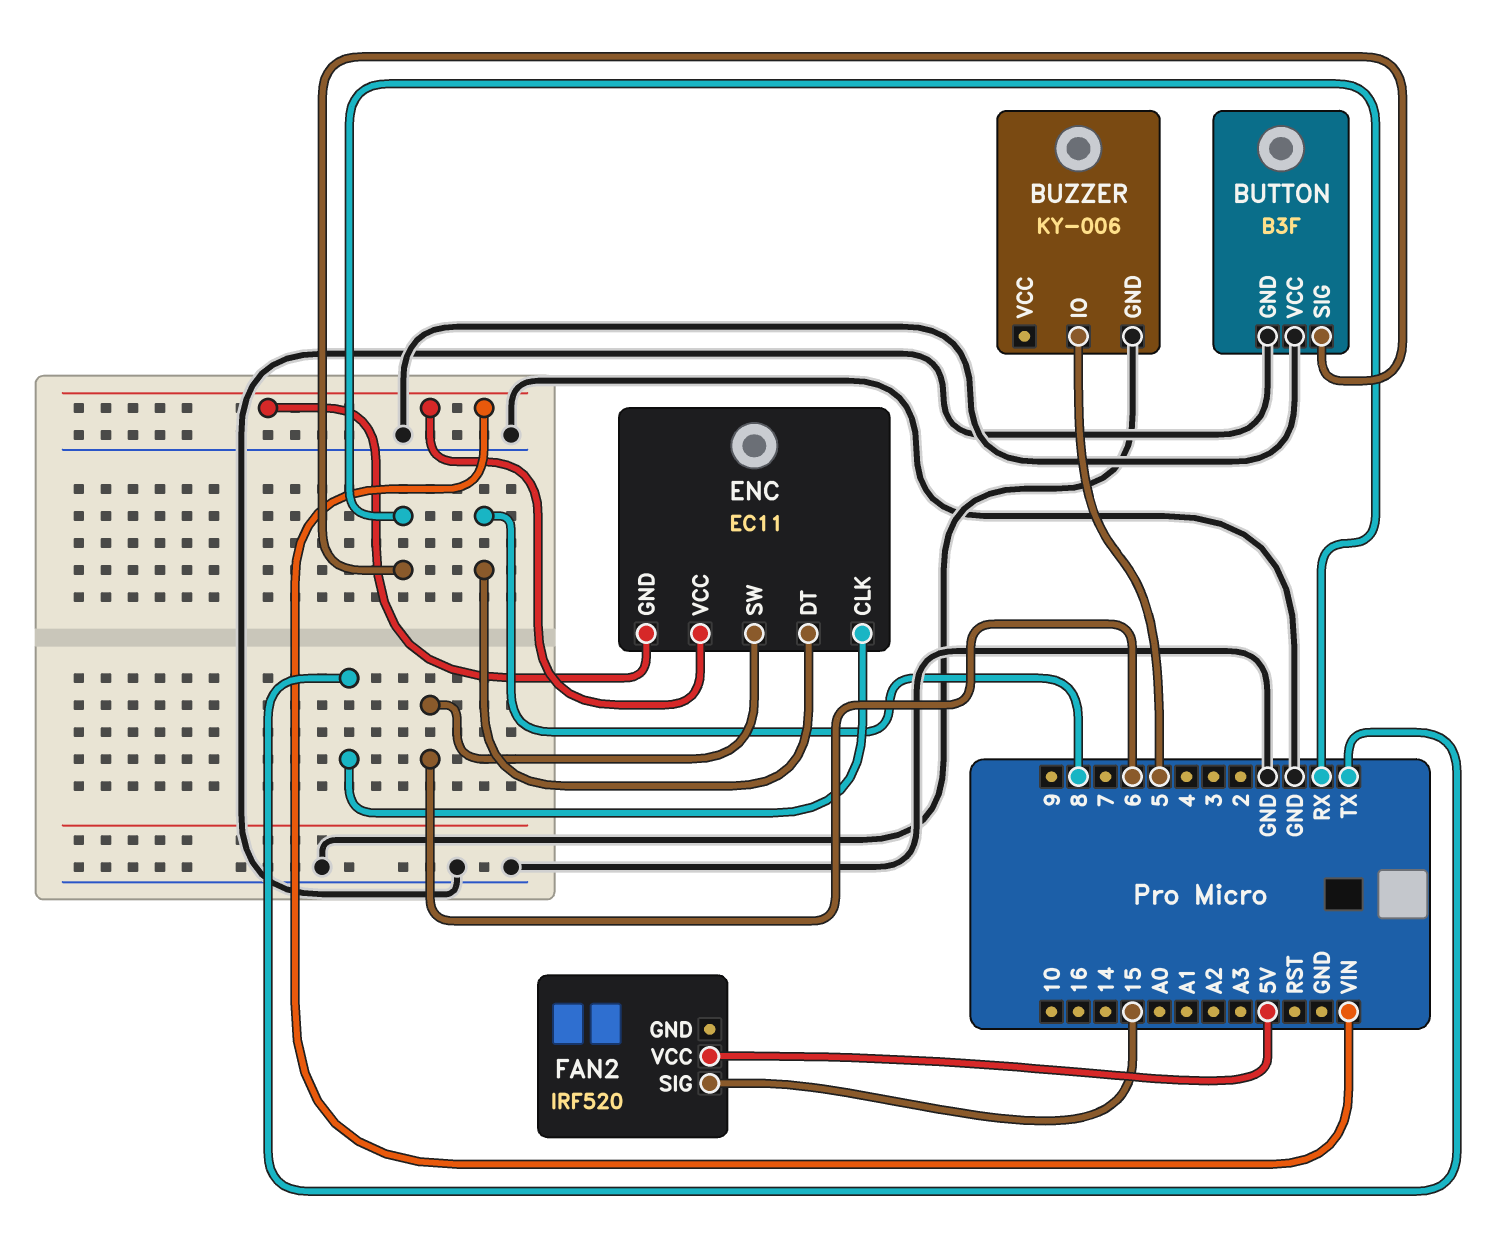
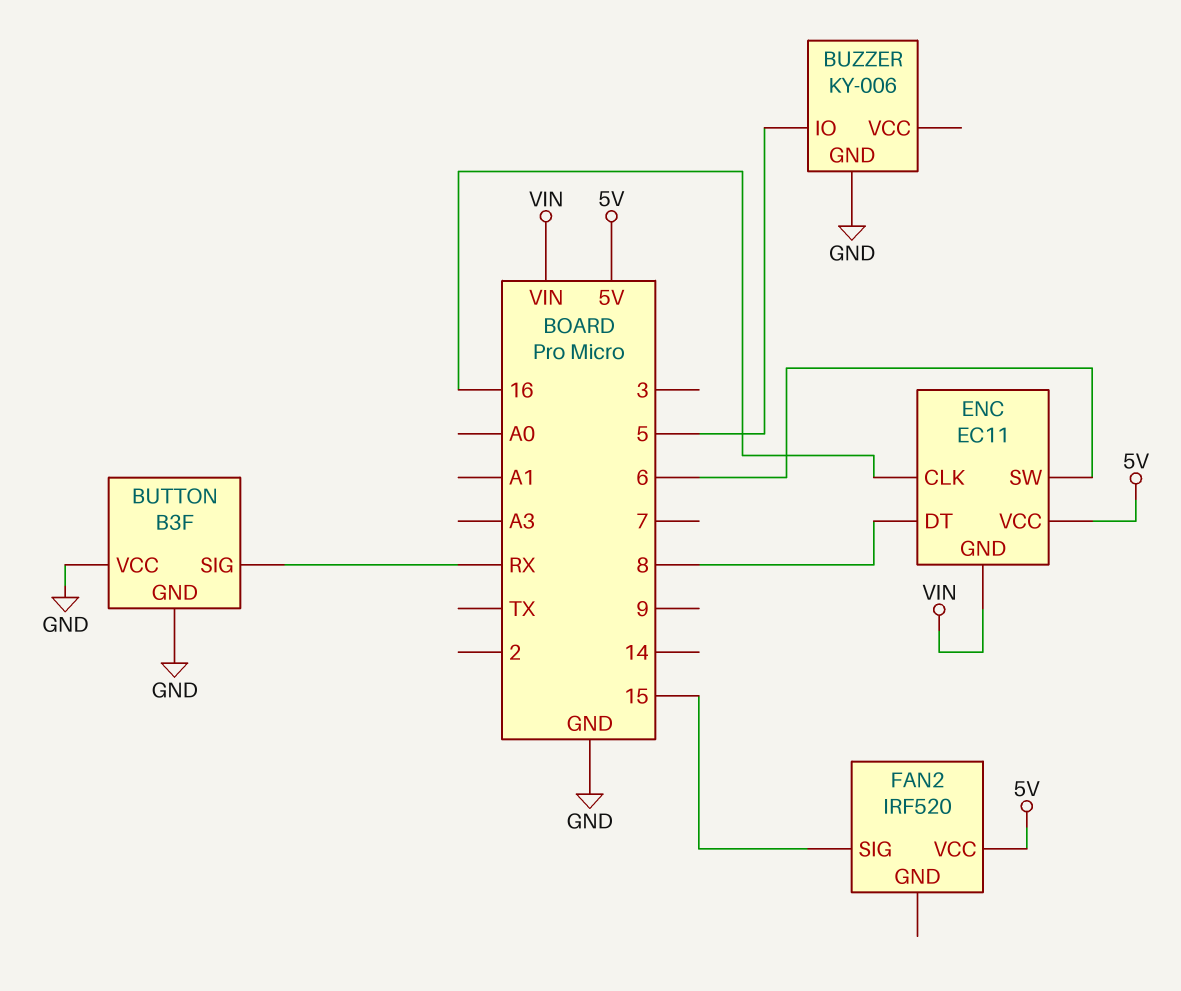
ENC pin CLK: TX -> 16
ENC pin VCC: VIN -> 5V

